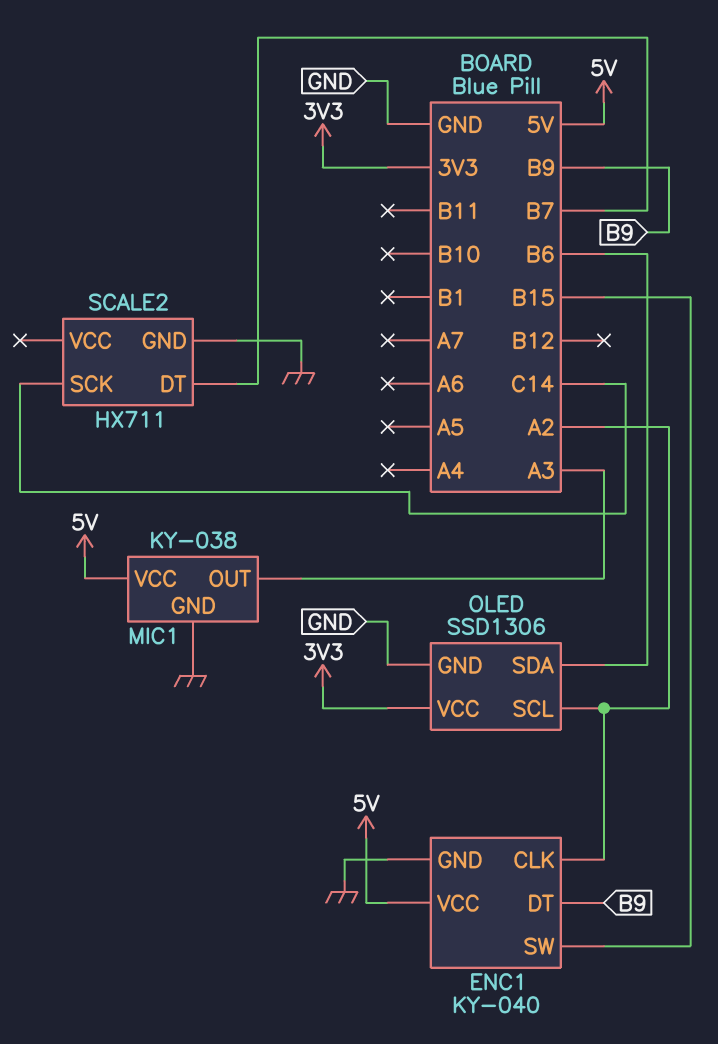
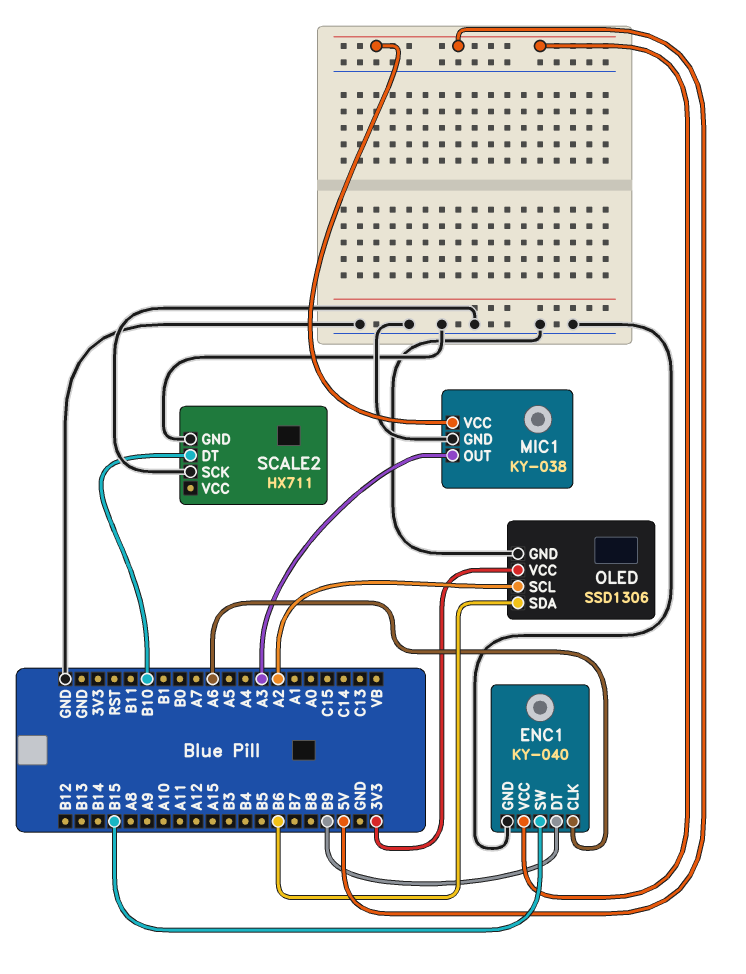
ENC1 pin CLK: A2 -> A6
SCALE2 pin DT: B7 -> B10
SCALE2 pin SCK: C14 -> GND

